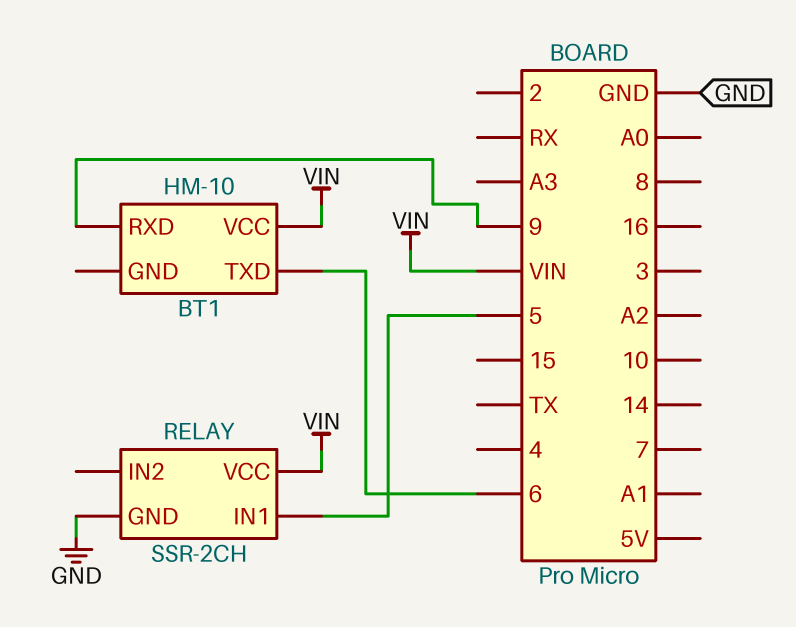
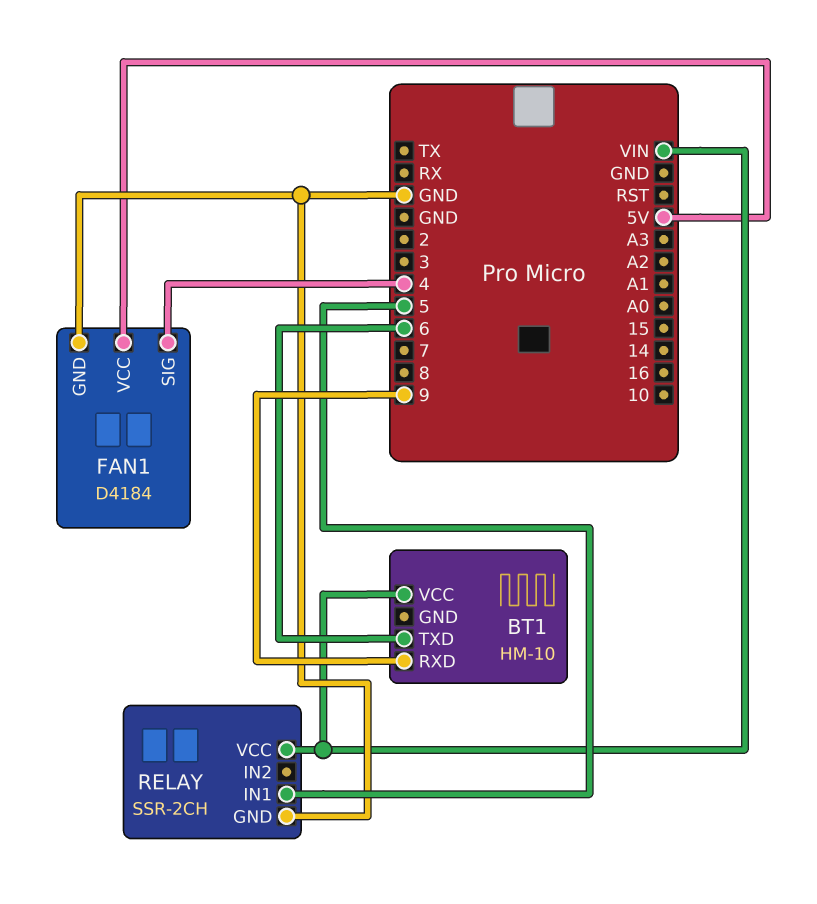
FAN1: none -> D4184
FAN1 pin GND: none -> GND
FAN1 pin SIG: none -> 4
FAN1 pin VCC: none -> 5V

